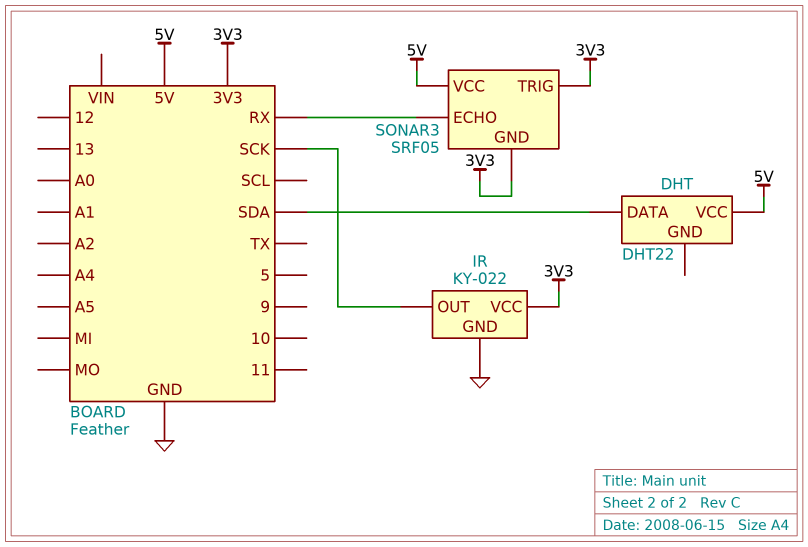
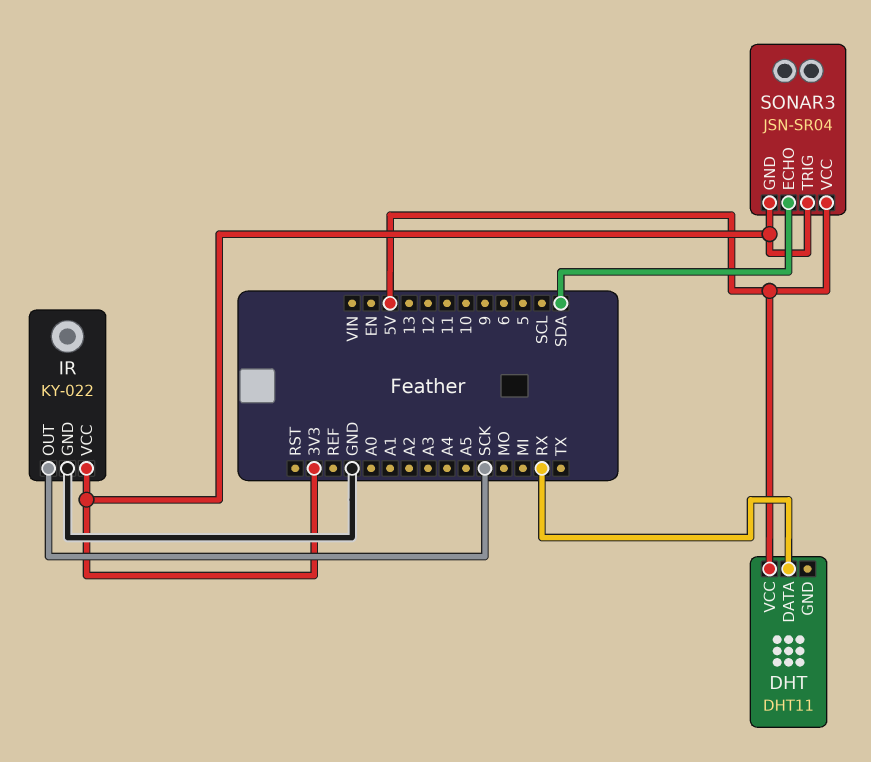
DHT: DHT22 -> DHT11
DHT pin DATA: SDA -> RX
SONAR3: SRF05 -> JSN-SR04
SONAR3 pin ECHO: RX -> SDA

